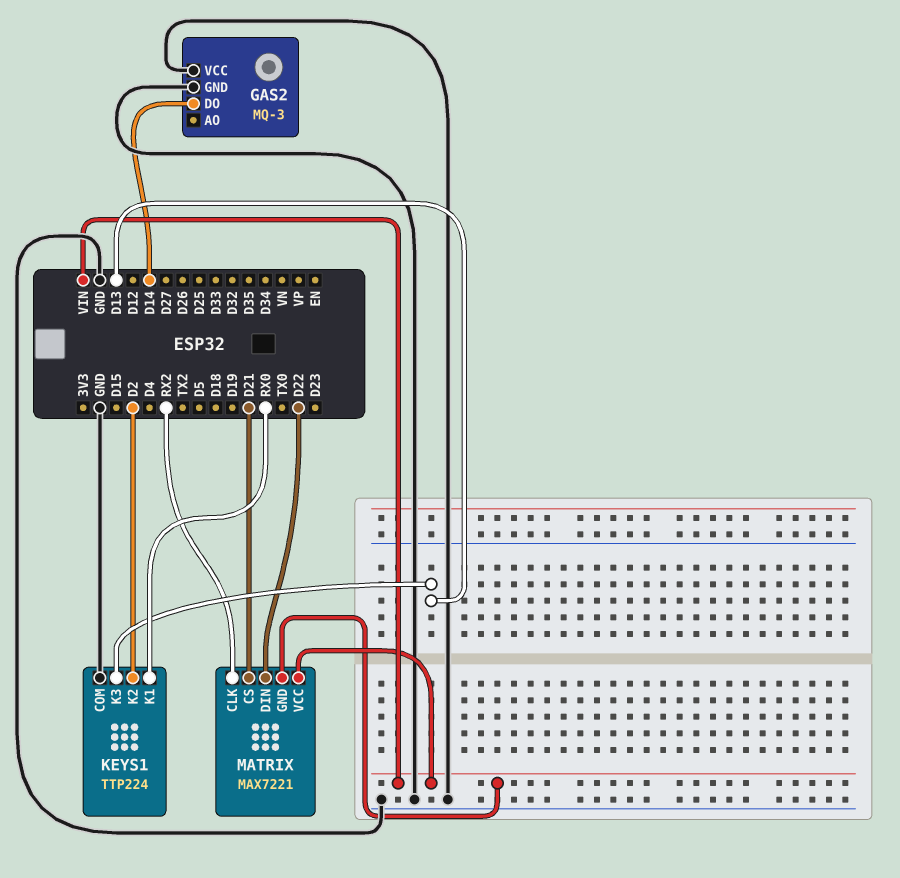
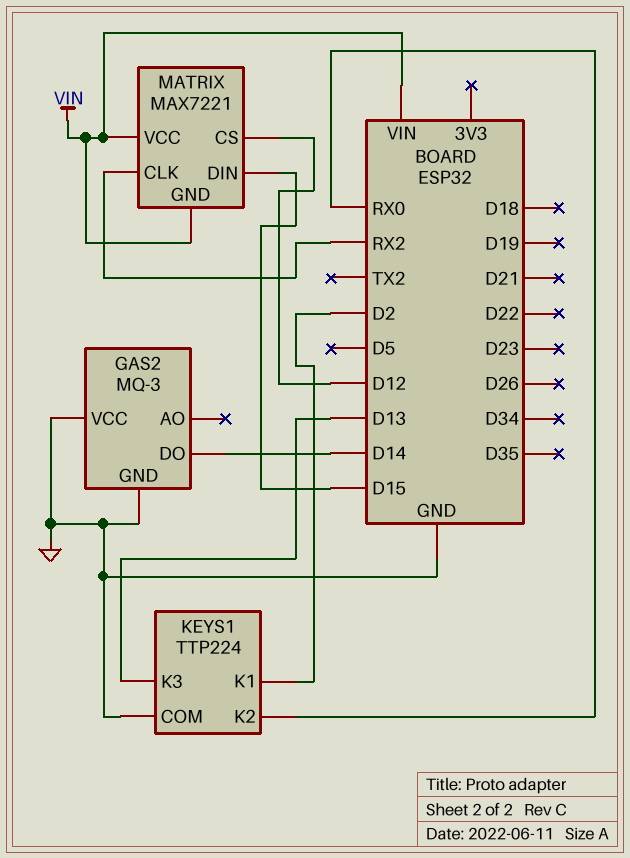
KEYS1 pin K1: RX0 -> D2
KEYS1 pin K2: D2 -> RX0
MATRIX pin CS: D21 -> D12
MATRIX pin DIN: D22 -> D15

